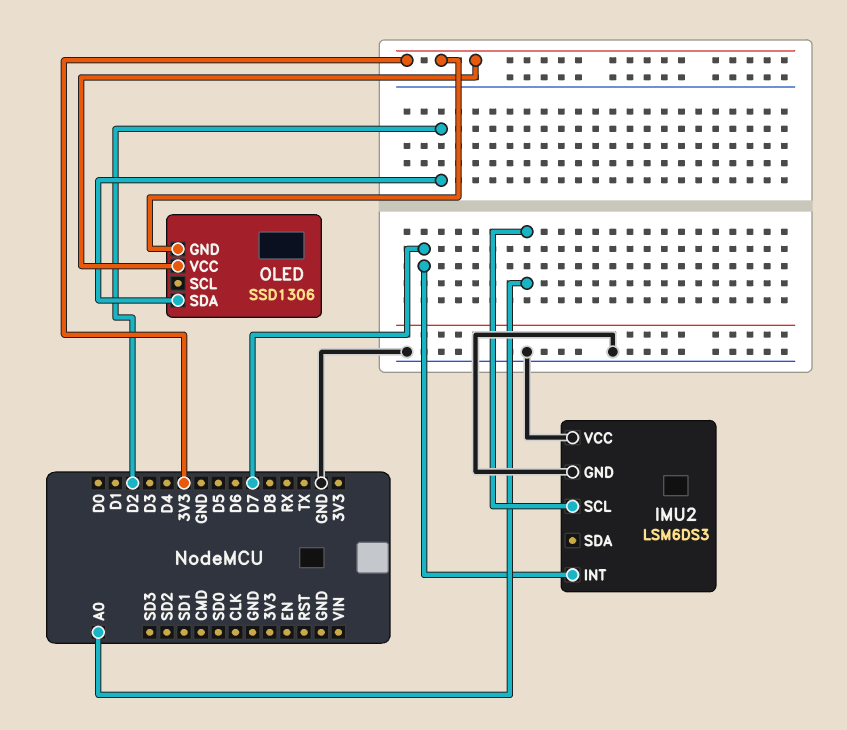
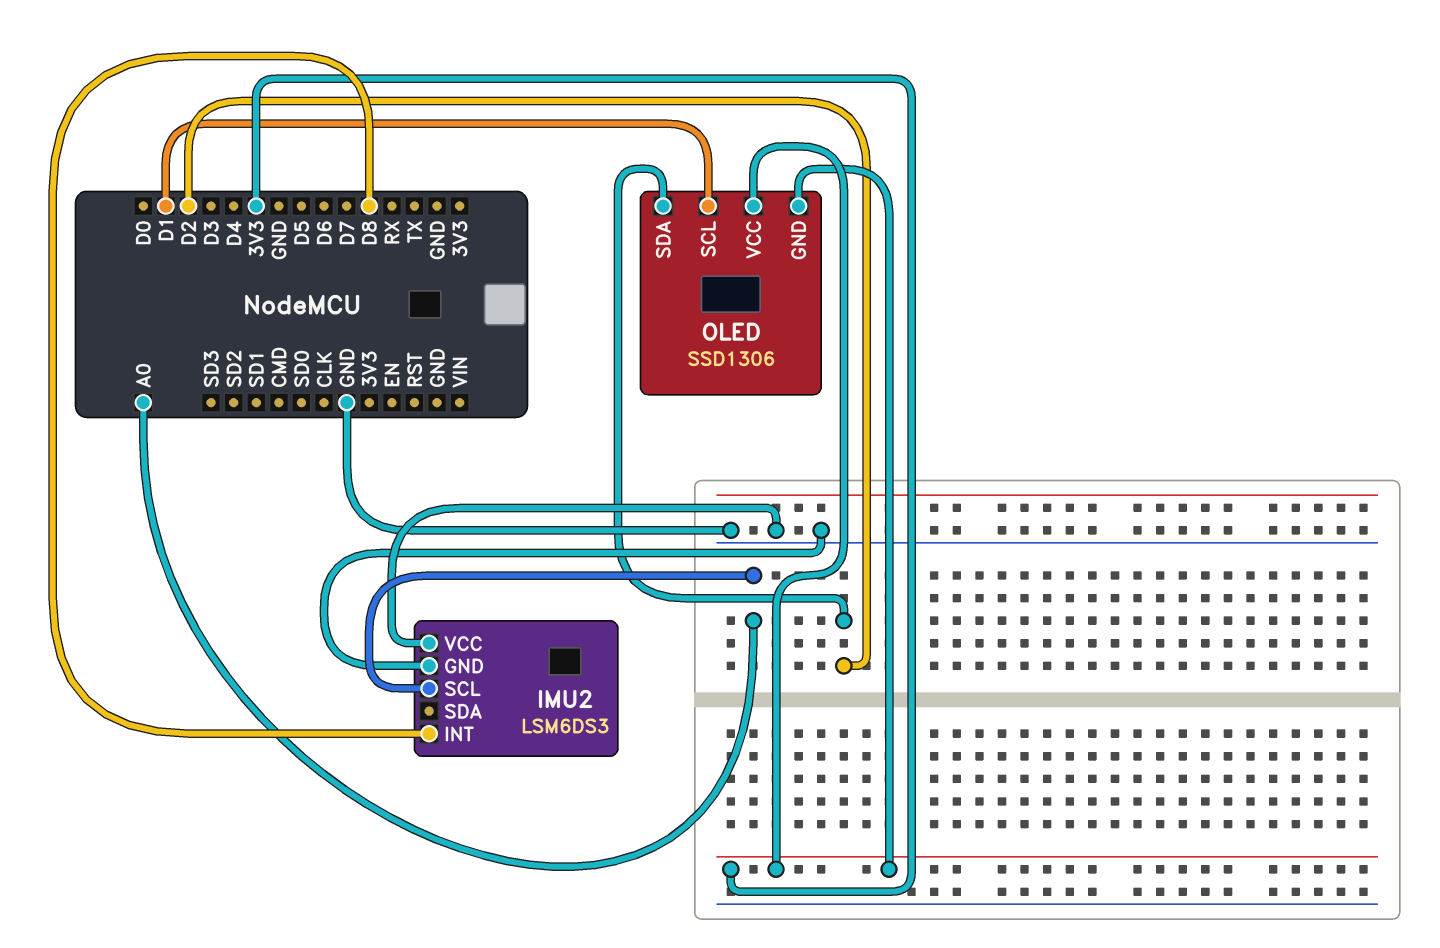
IMU2 pin INT: D7 -> D8
OLED pin SCL: none -> D1

